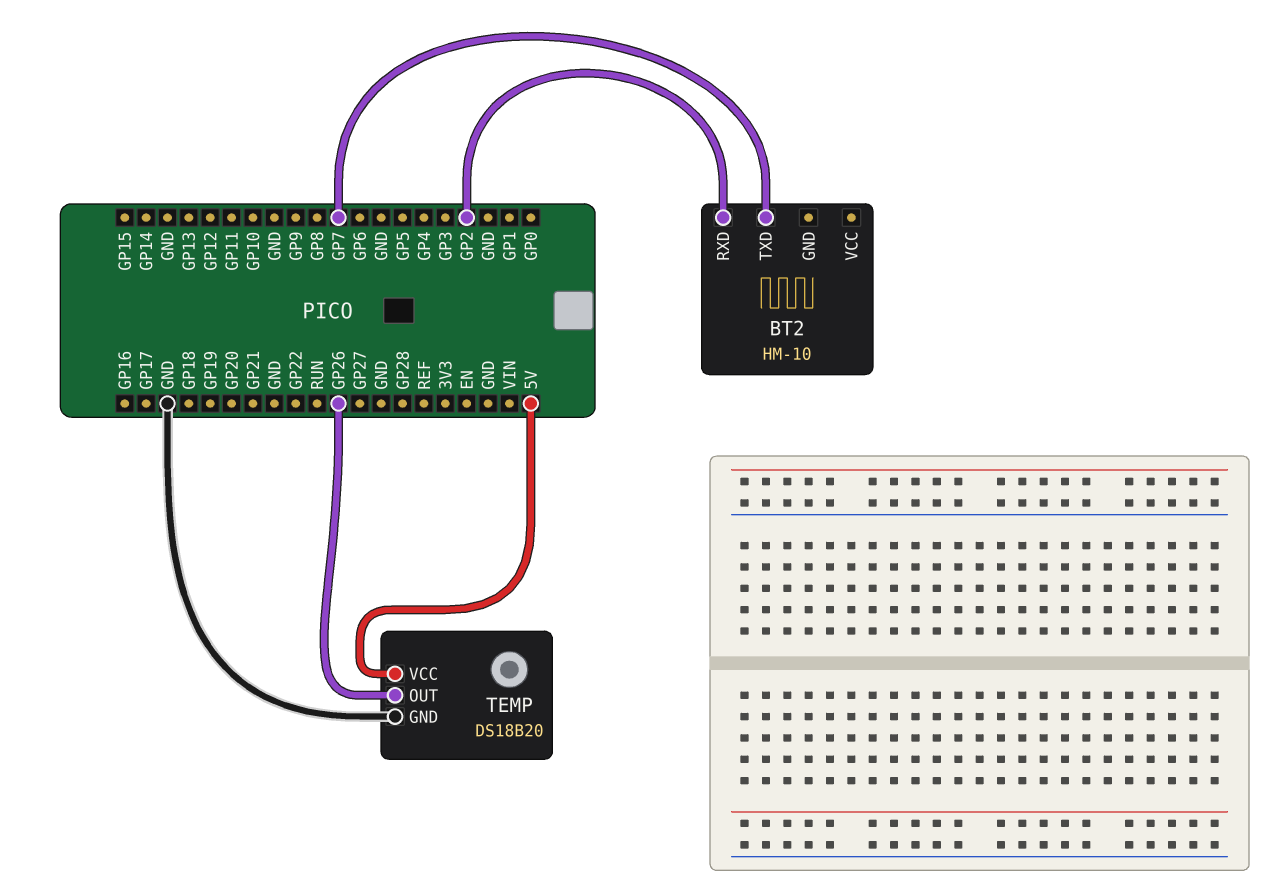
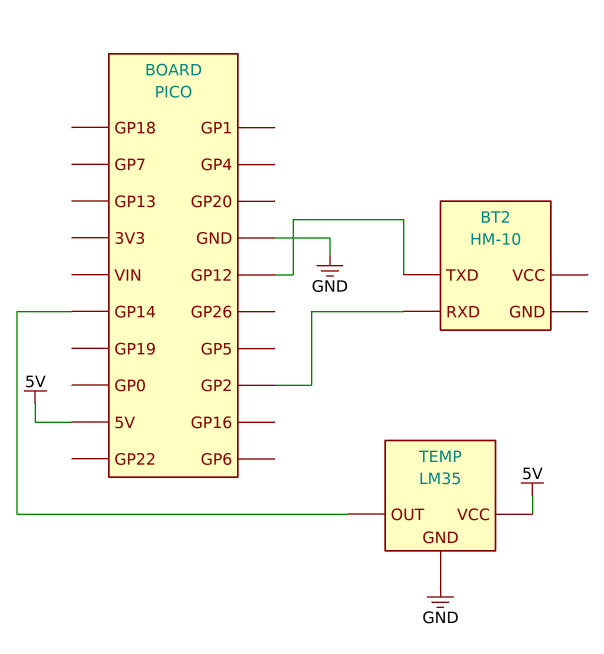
BT2 pin TXD: GP7 -> GP12
TEMP: DS18B20 -> LM35
TEMP pin OUT: GP26 -> GP14

